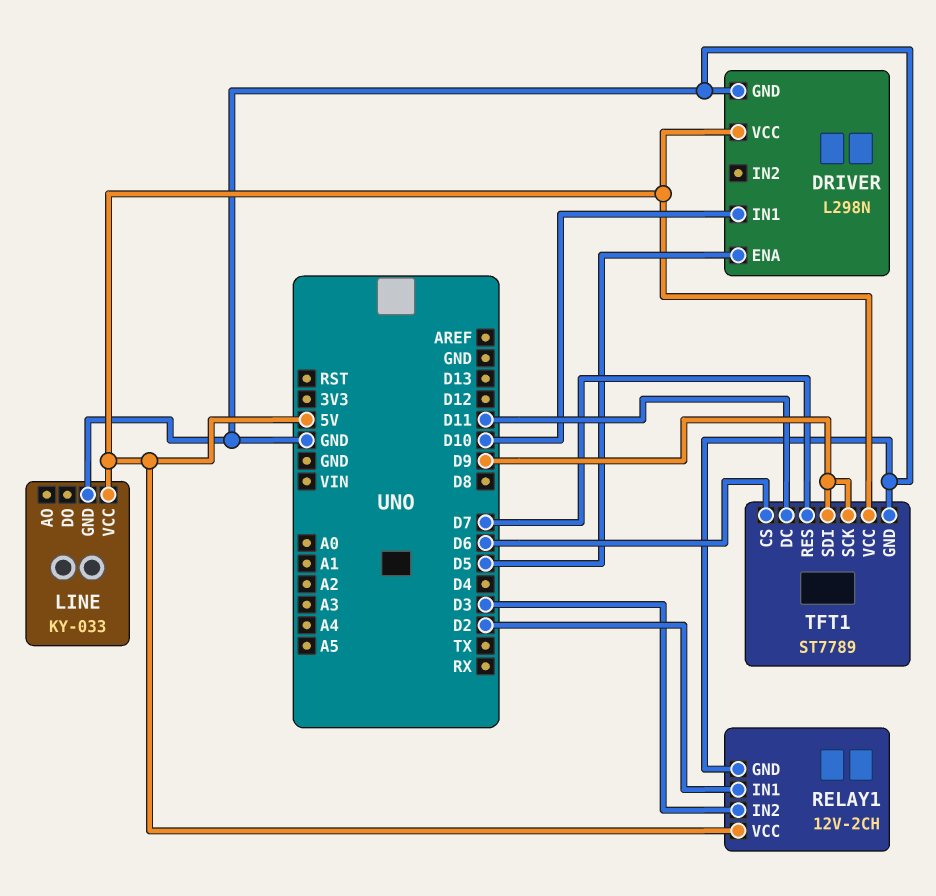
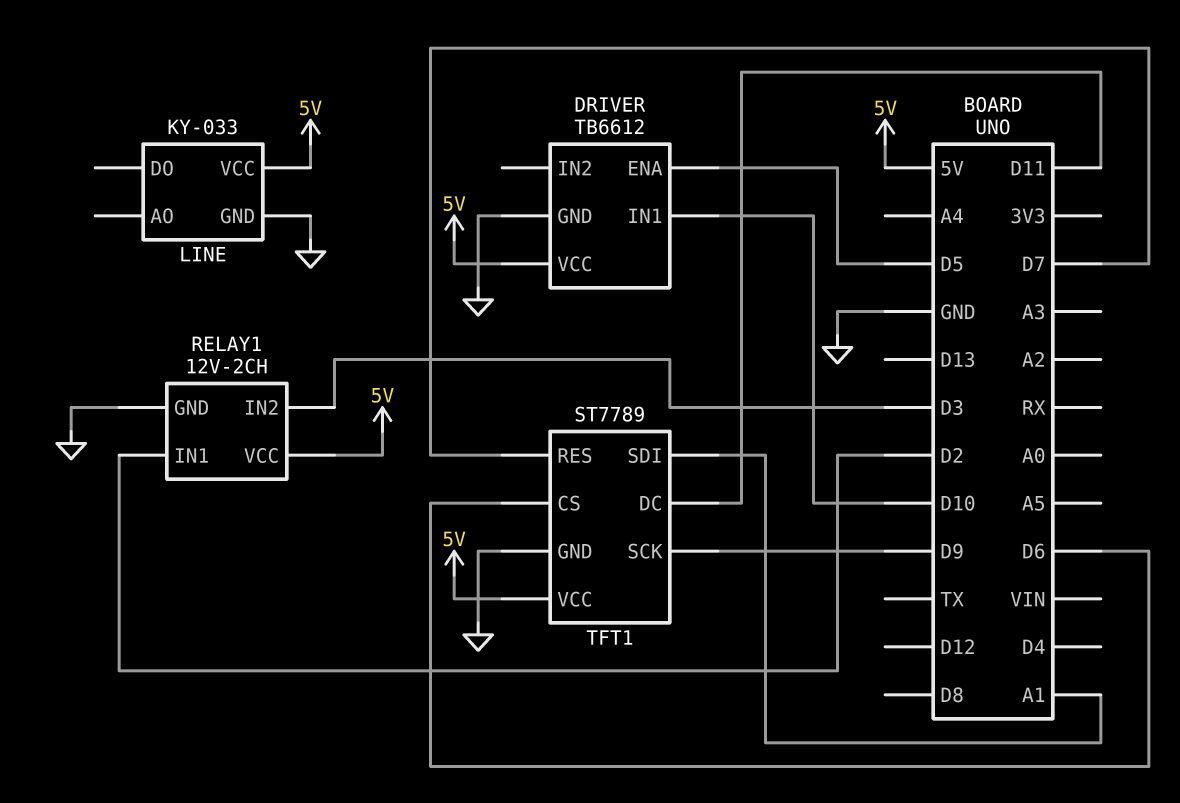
DRIVER: L298N -> TB6612
TFT1 pin SDI: D9 -> A1

